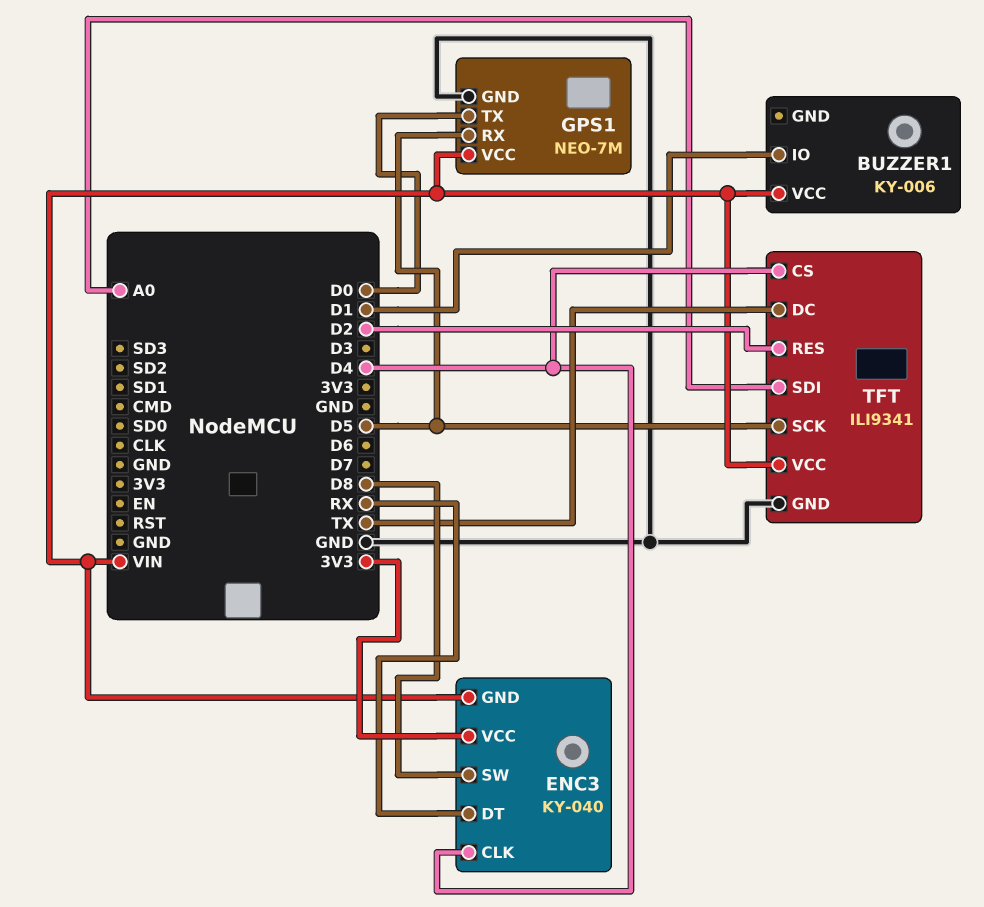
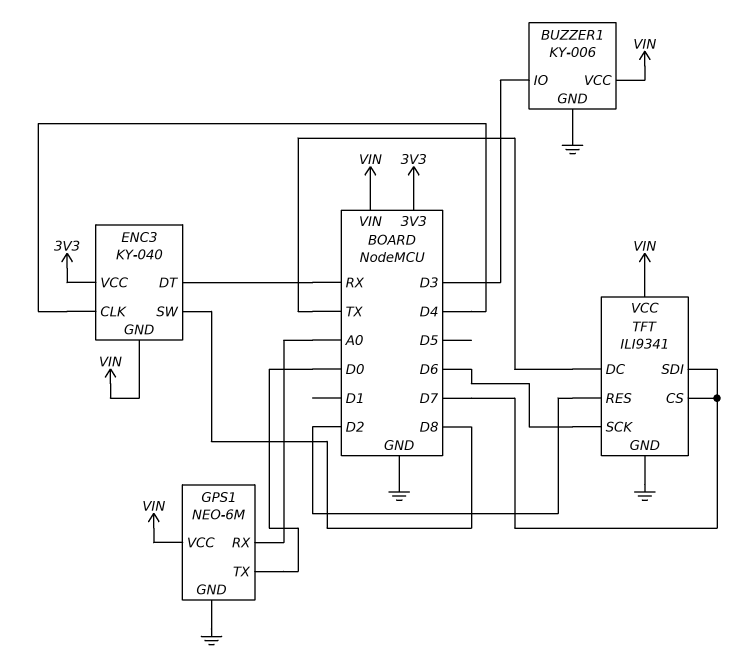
BUZZER1 pin GND: none -> GND
BUZZER1 pin IO: D1 -> D3
GPS1: NEO-7M -> NEO-6M
GPS1 pin RX: D5 -> A0
TFT pin CS: D4 -> D7
TFT pin SCK: D5 -> D6
TFT pin SDI: A0 -> D7

